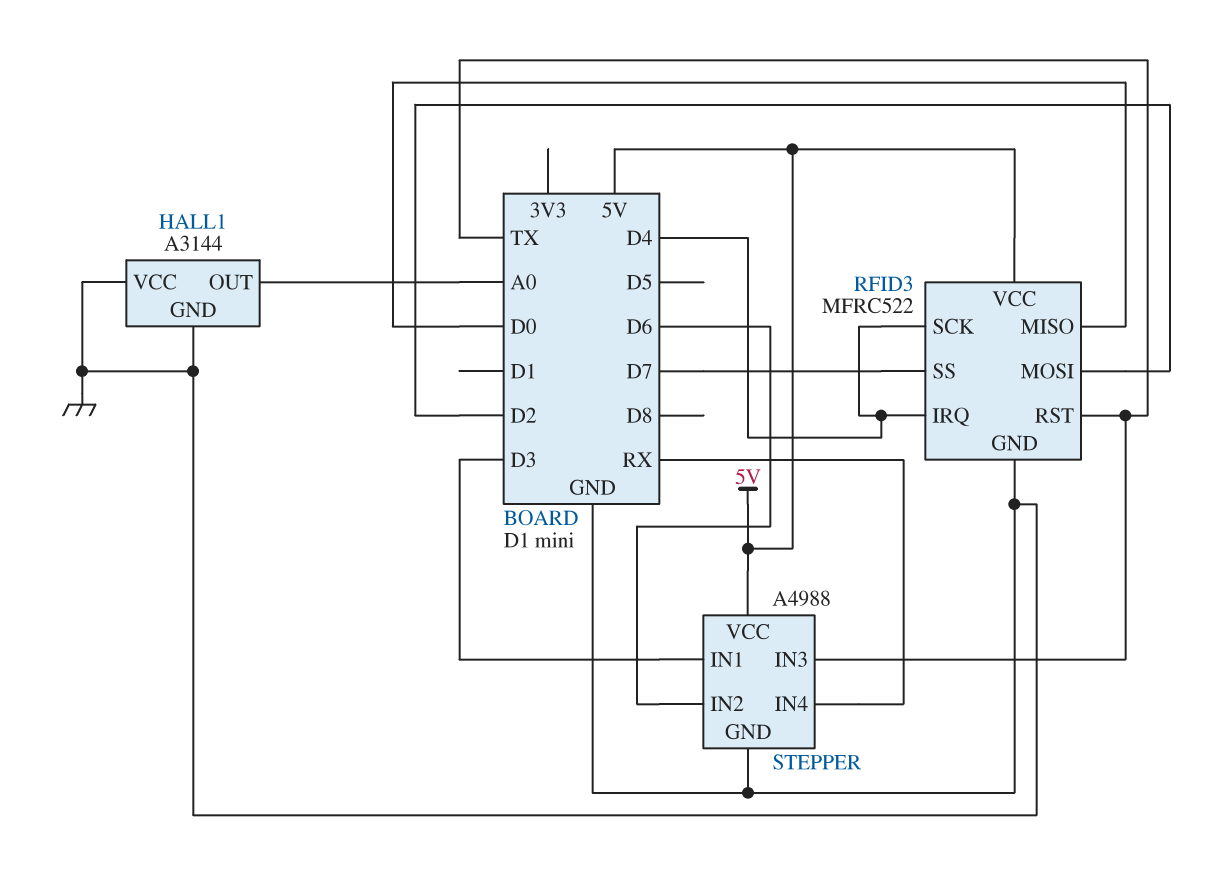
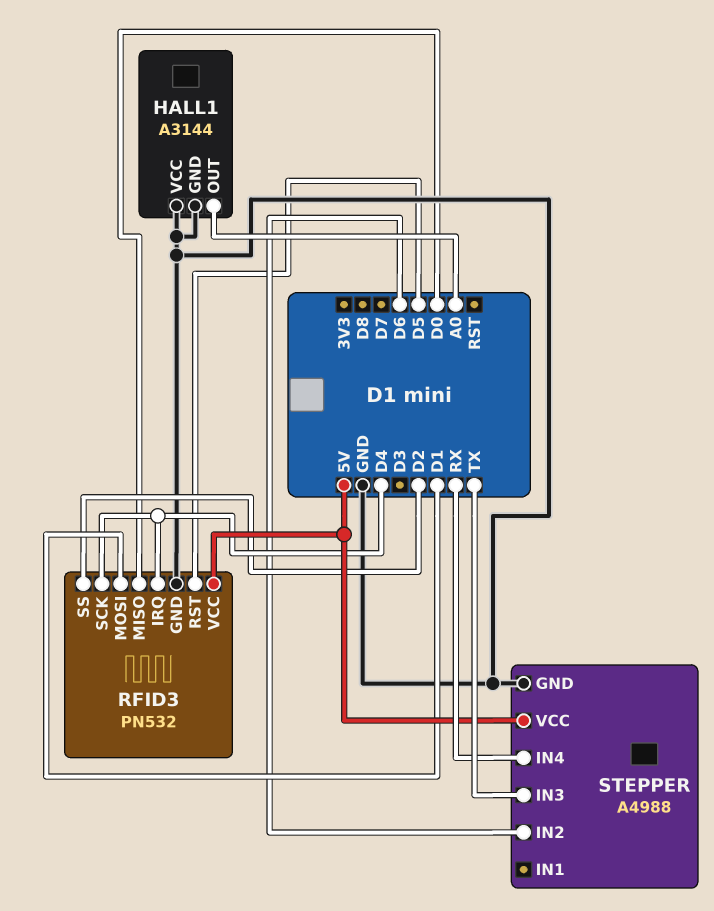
RFID3: MFRC522 -> PN532
RFID3 pin MOSI: D2 -> D1
RFID3 pin RST: TX -> D5
RFID3 pin SS: D7 -> D2
STEPPER pin IN1: D3 -> none

